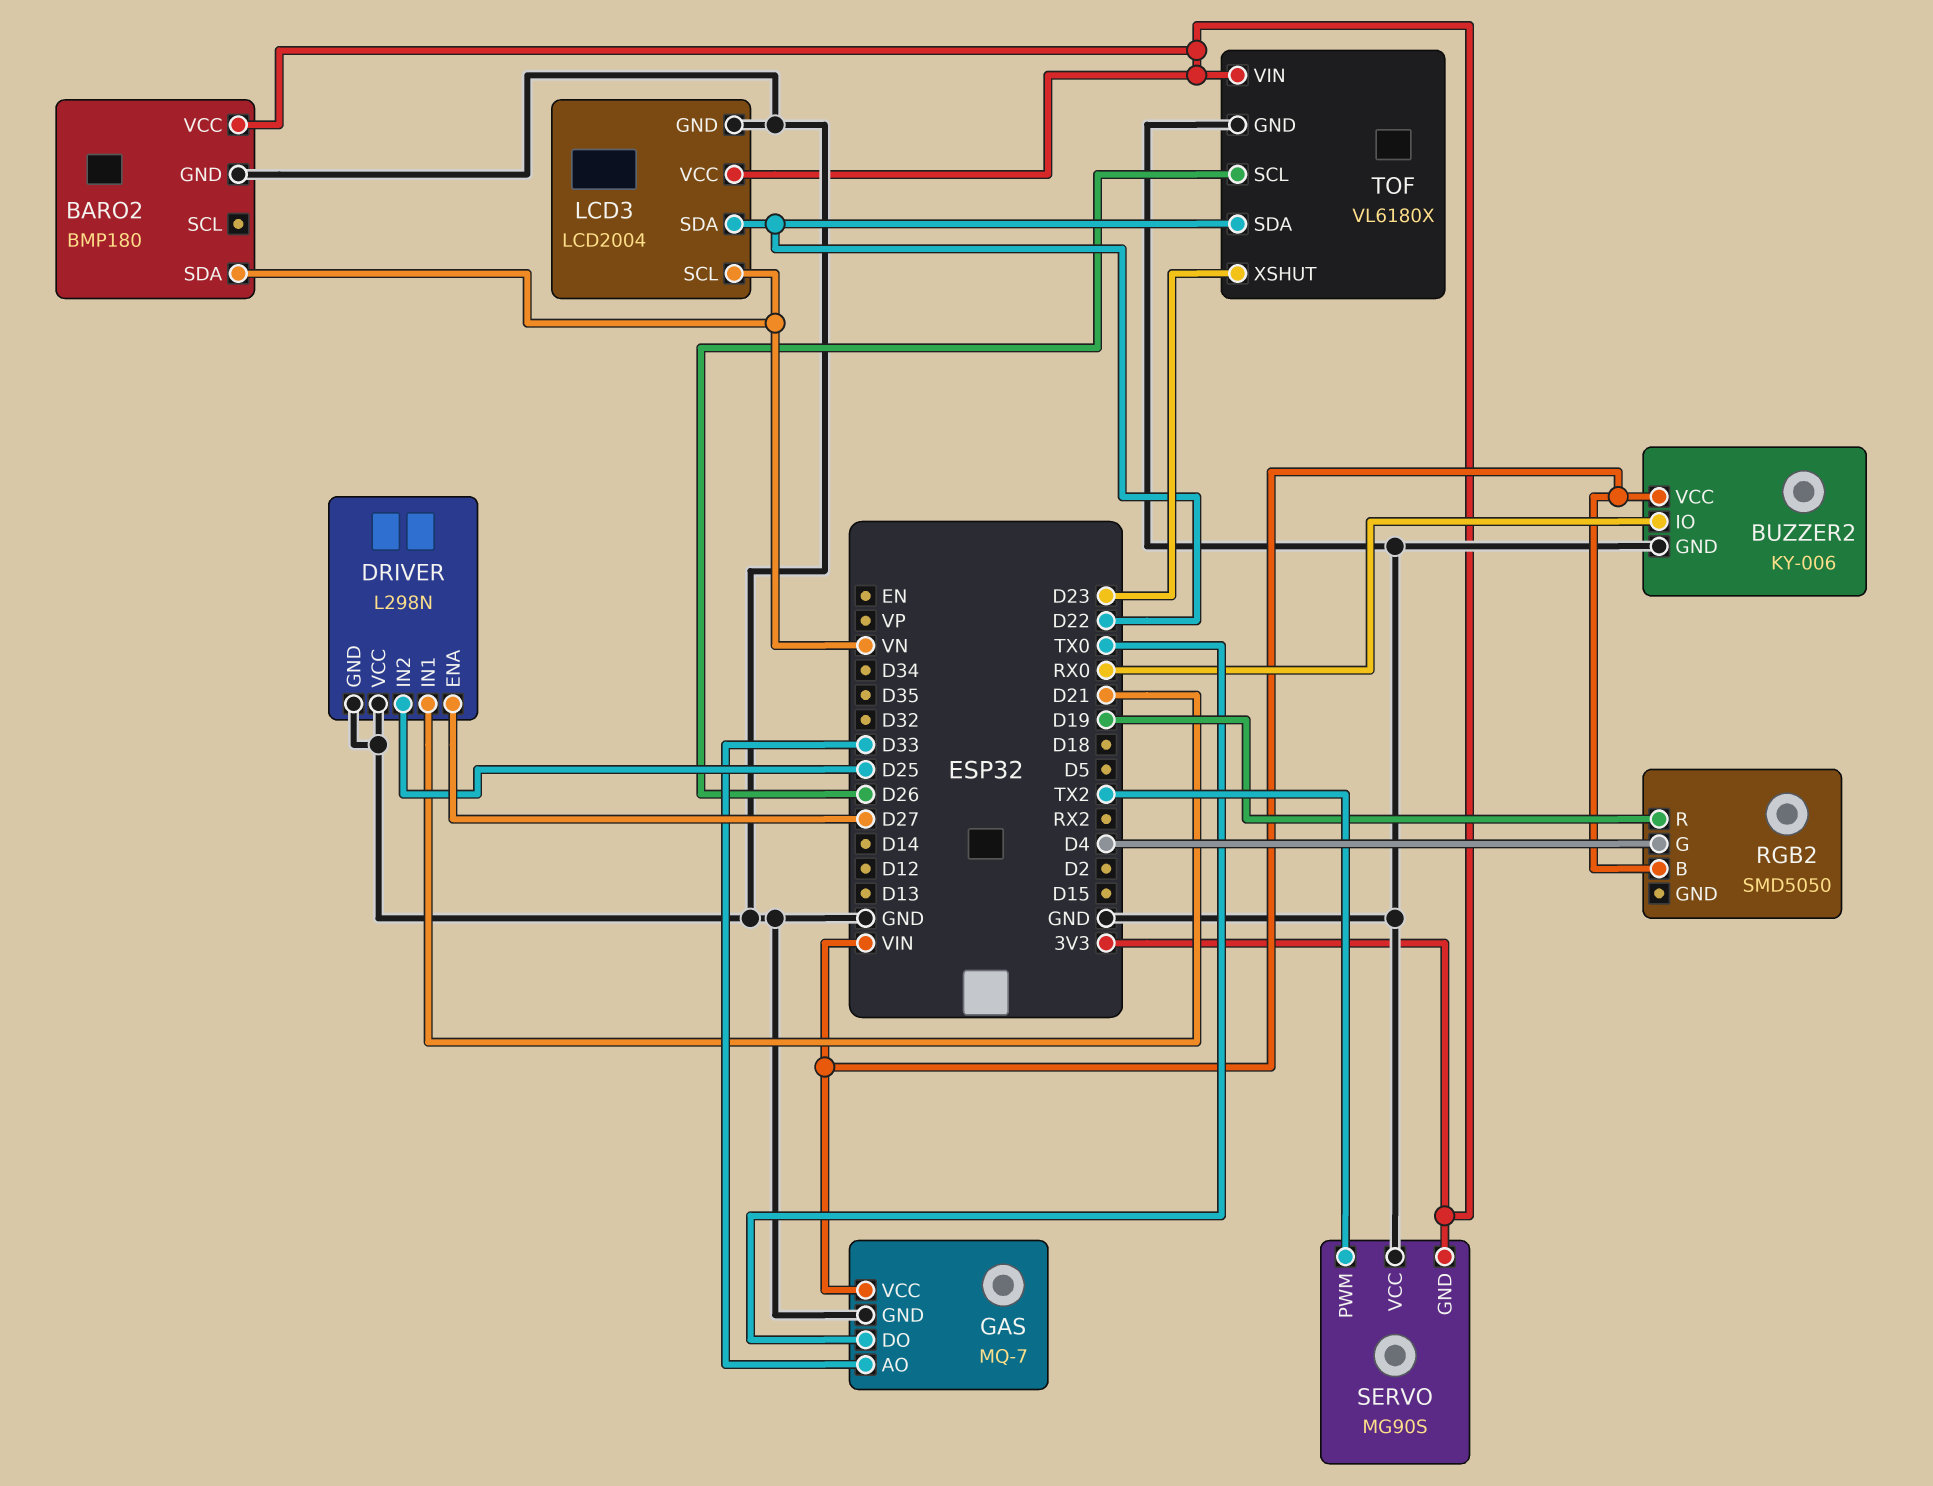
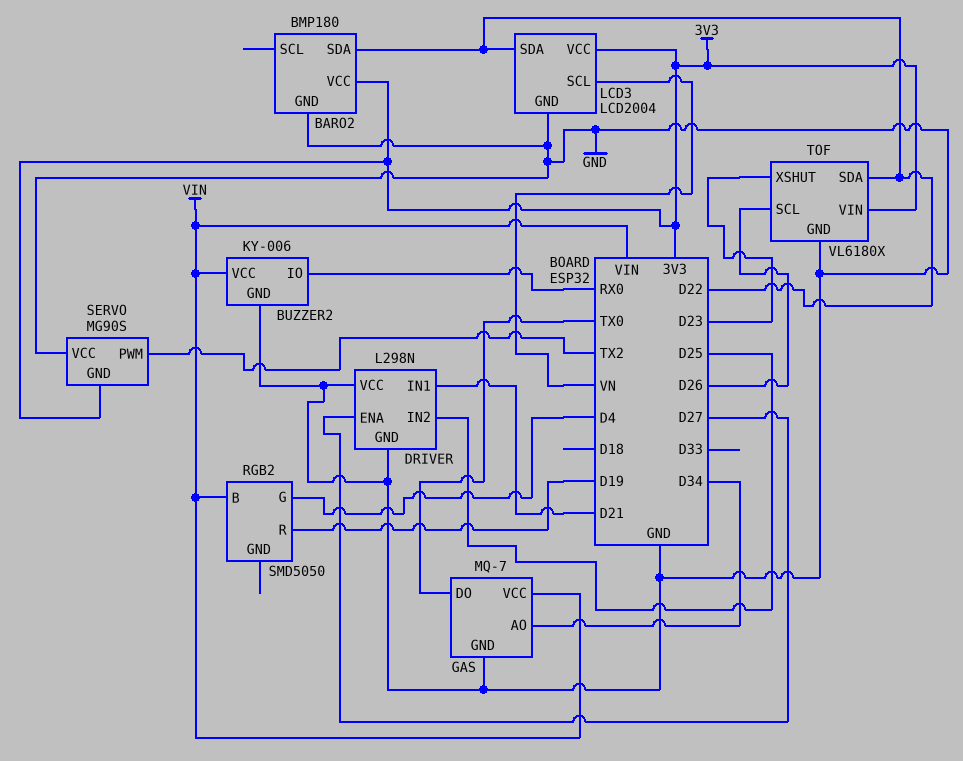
BARO2 pin SDA: VN -> D22
GAS pin AO: D33 -> D34

